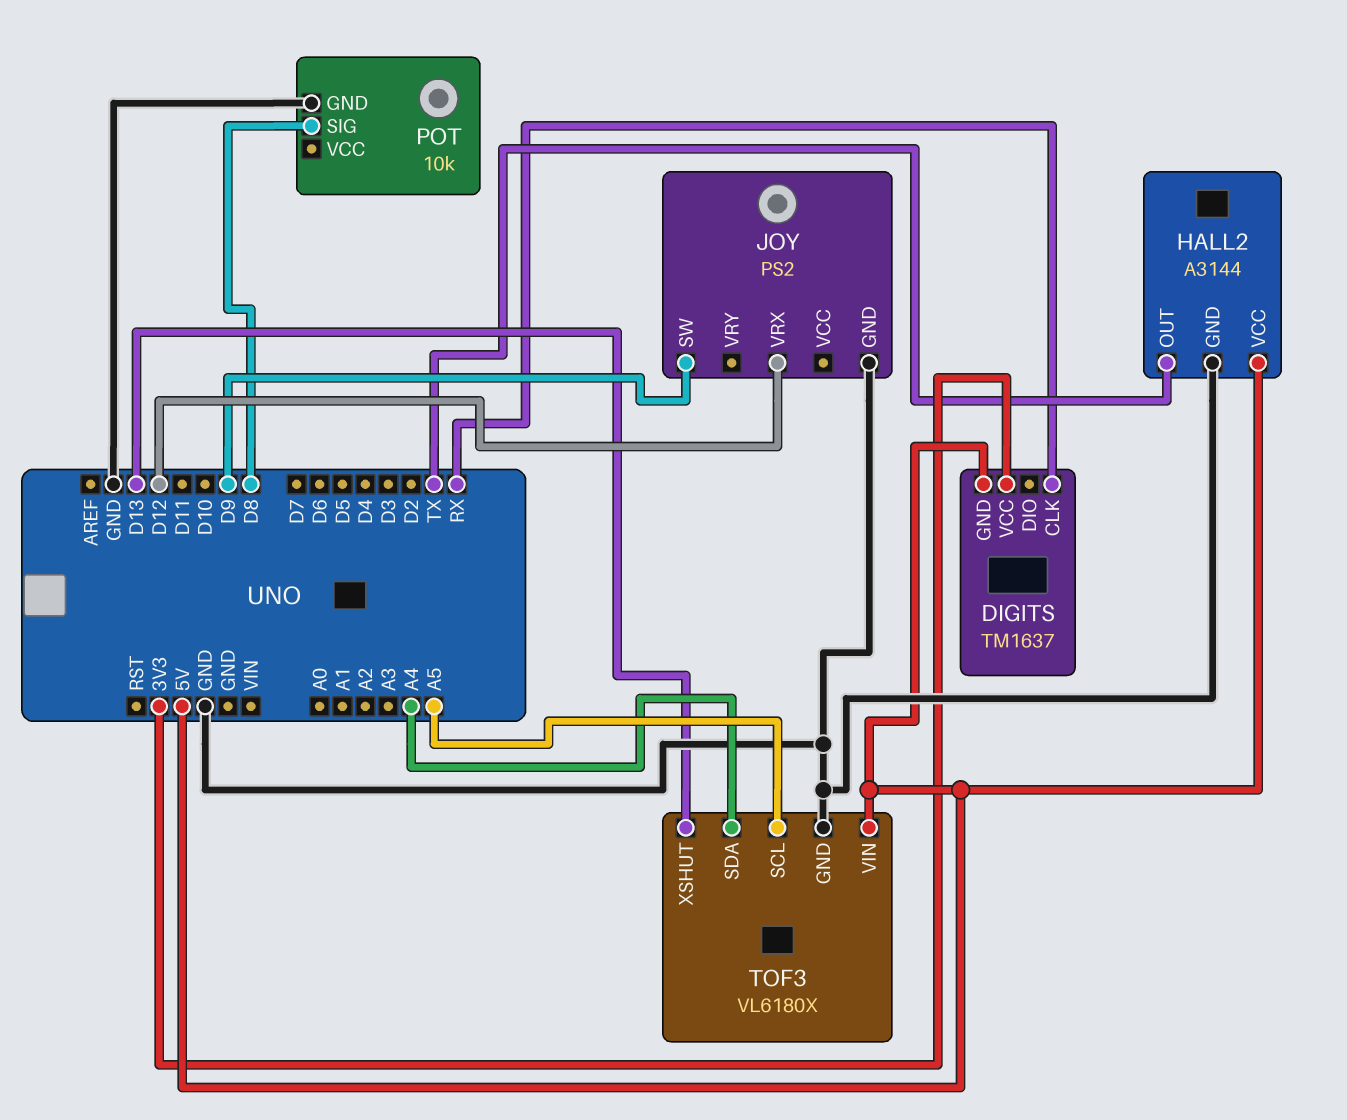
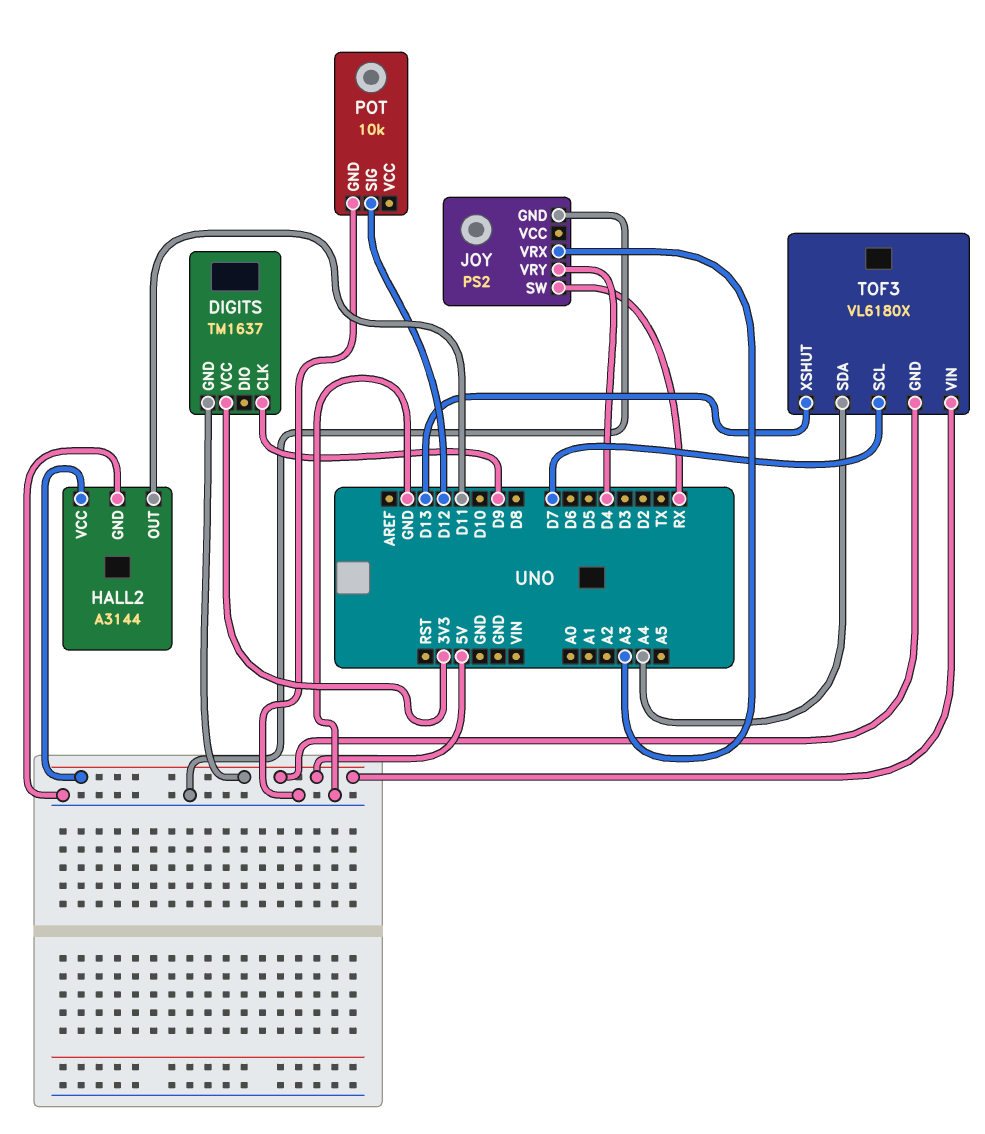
DIGITS pin CLK: RX -> D9
HALL2 pin OUT: TX -> D11
JOY pin SW: D9 -> RX
JOY pin VRX: D12 -> A3
JOY pin VRY: none -> D4
POT pin SIG: D8 -> D12
TOF3 pin GND: GND -> 5V
TOF3 pin SCL: A5 -> D7

